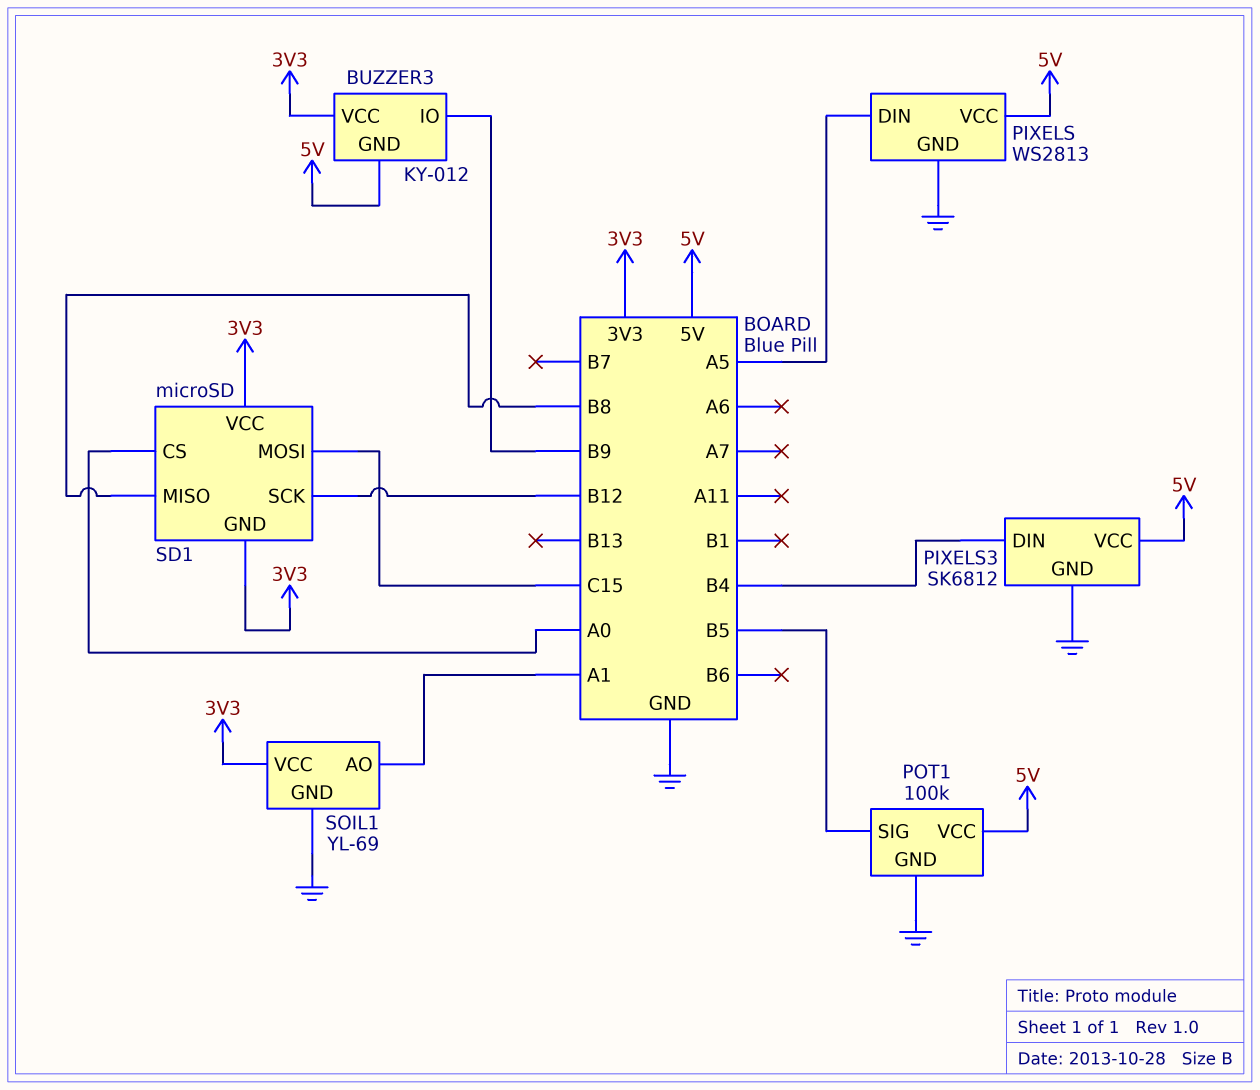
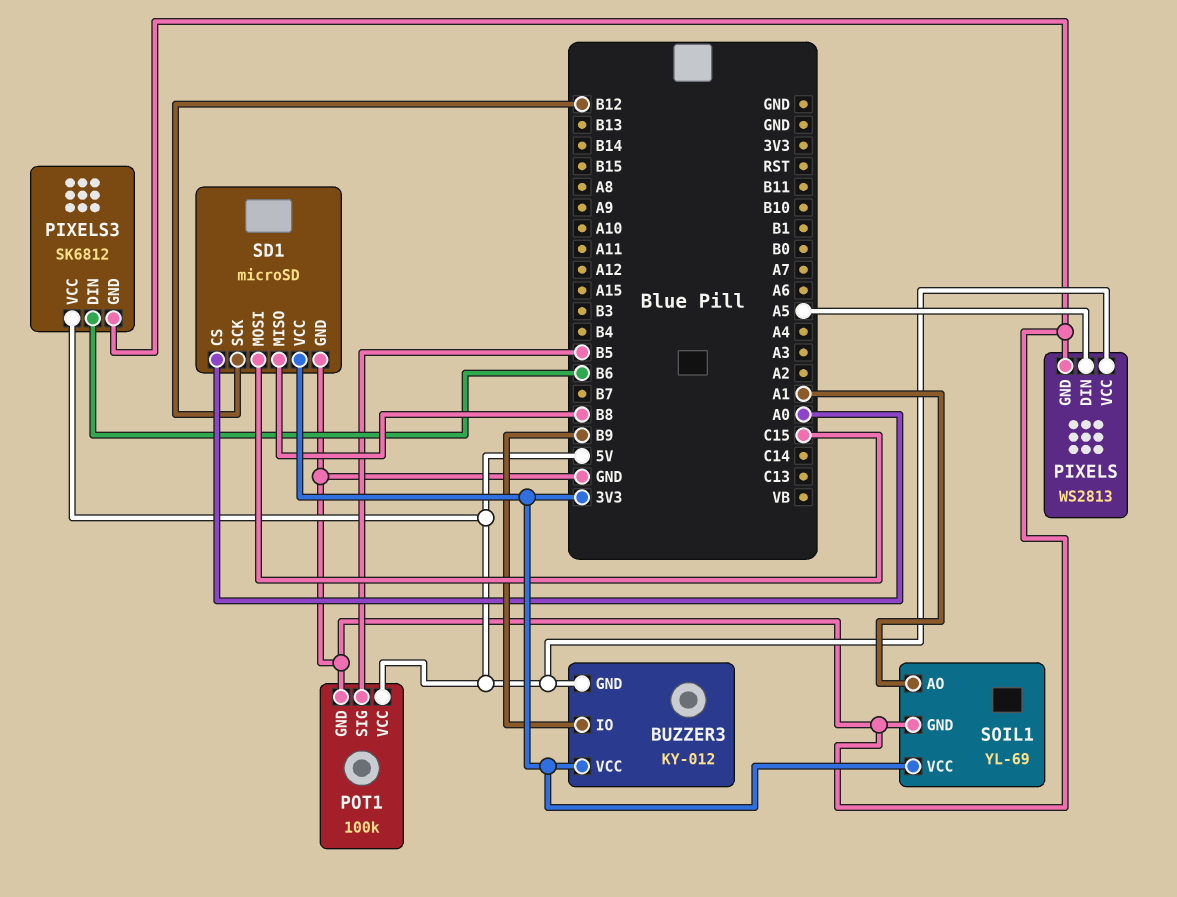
PIXELS3 pin DIN: B4 -> B6
SD1 pin GND: 3V3 -> GND

